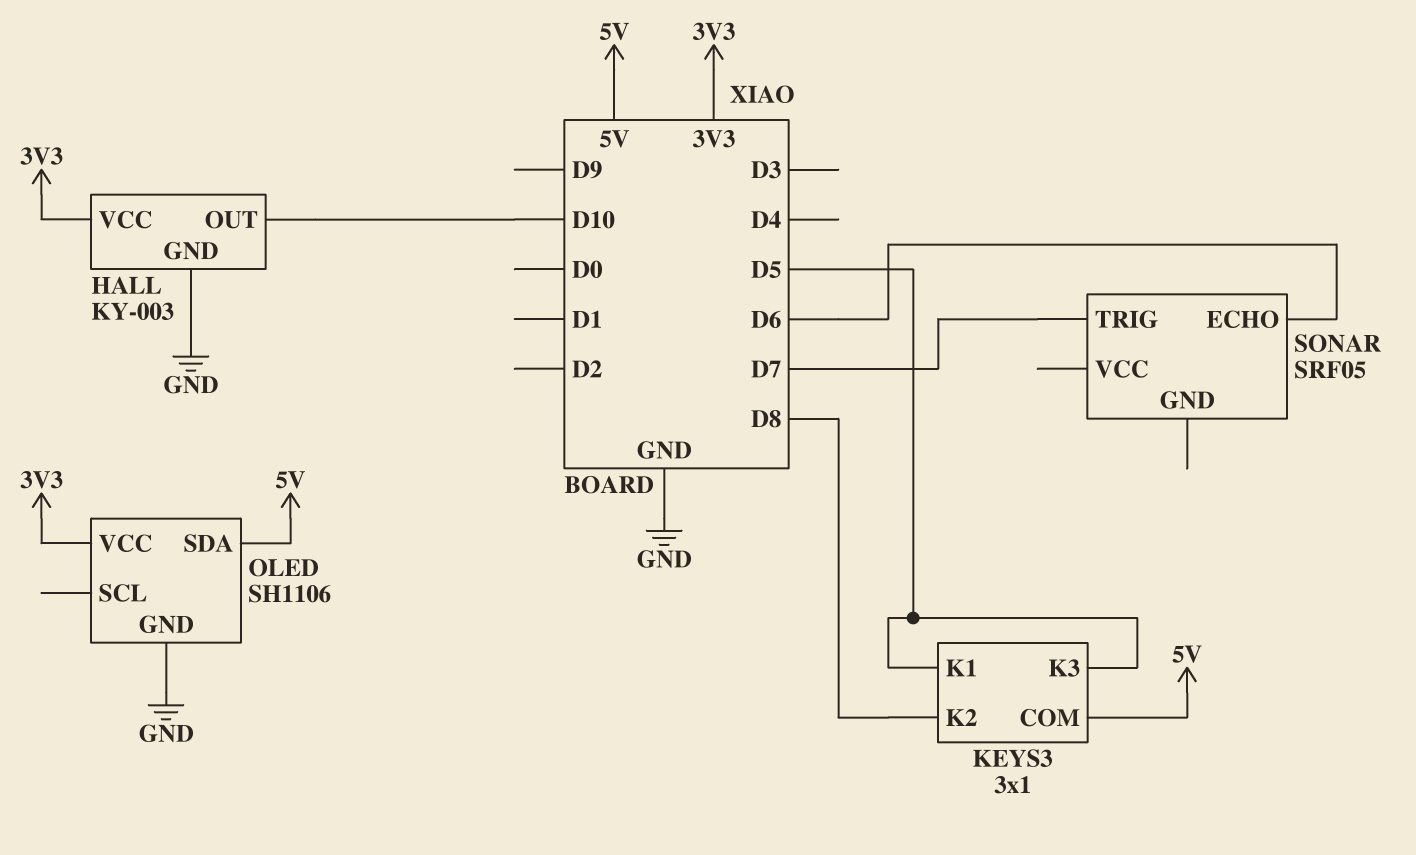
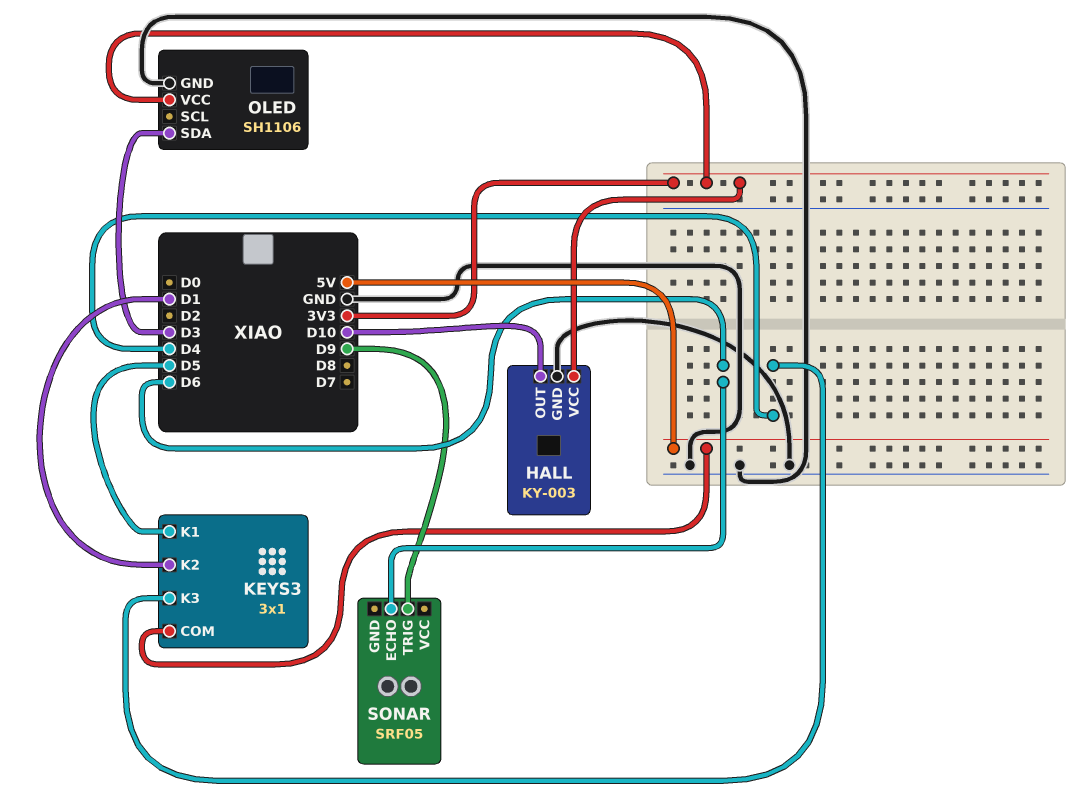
KEYS3 pin K2: D8 -> D1
KEYS3 pin K3: D5 -> D4
OLED pin SDA: 5V -> D3
SONAR pin TRIG: D7 -> D9

